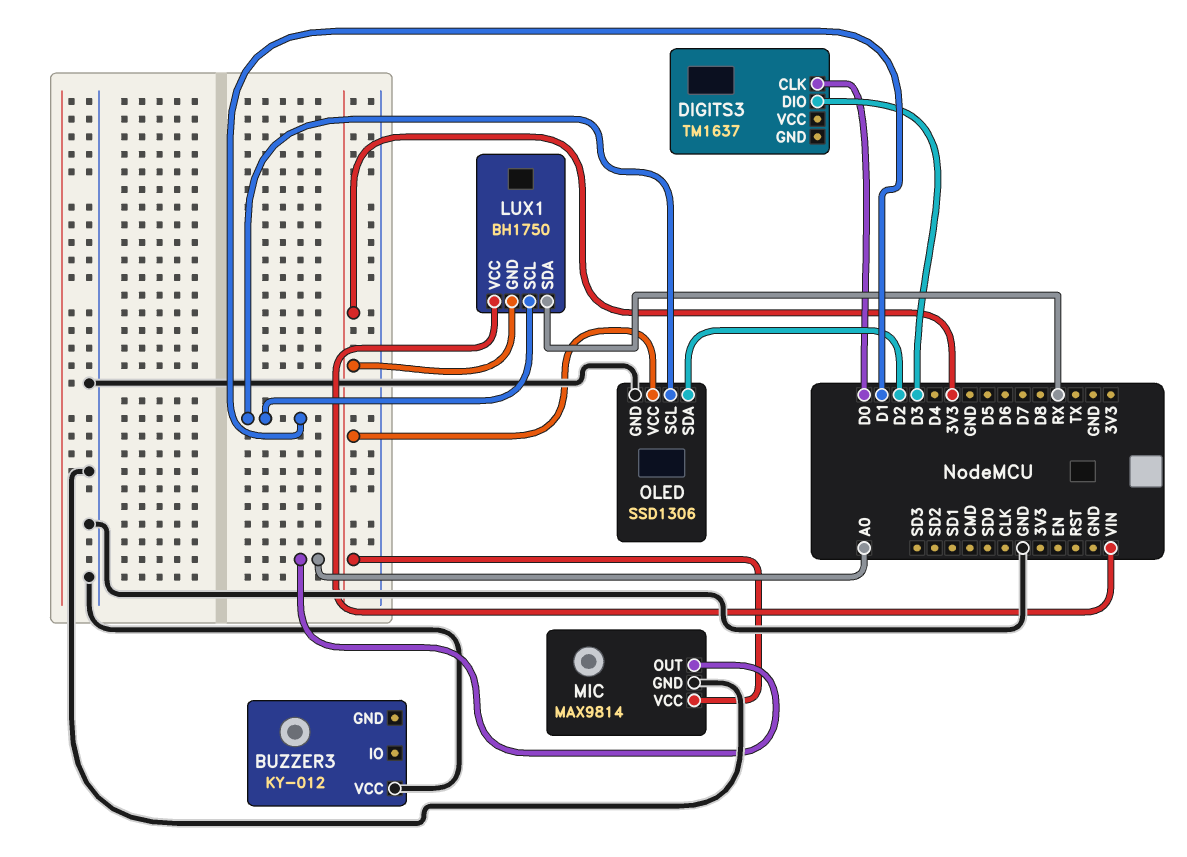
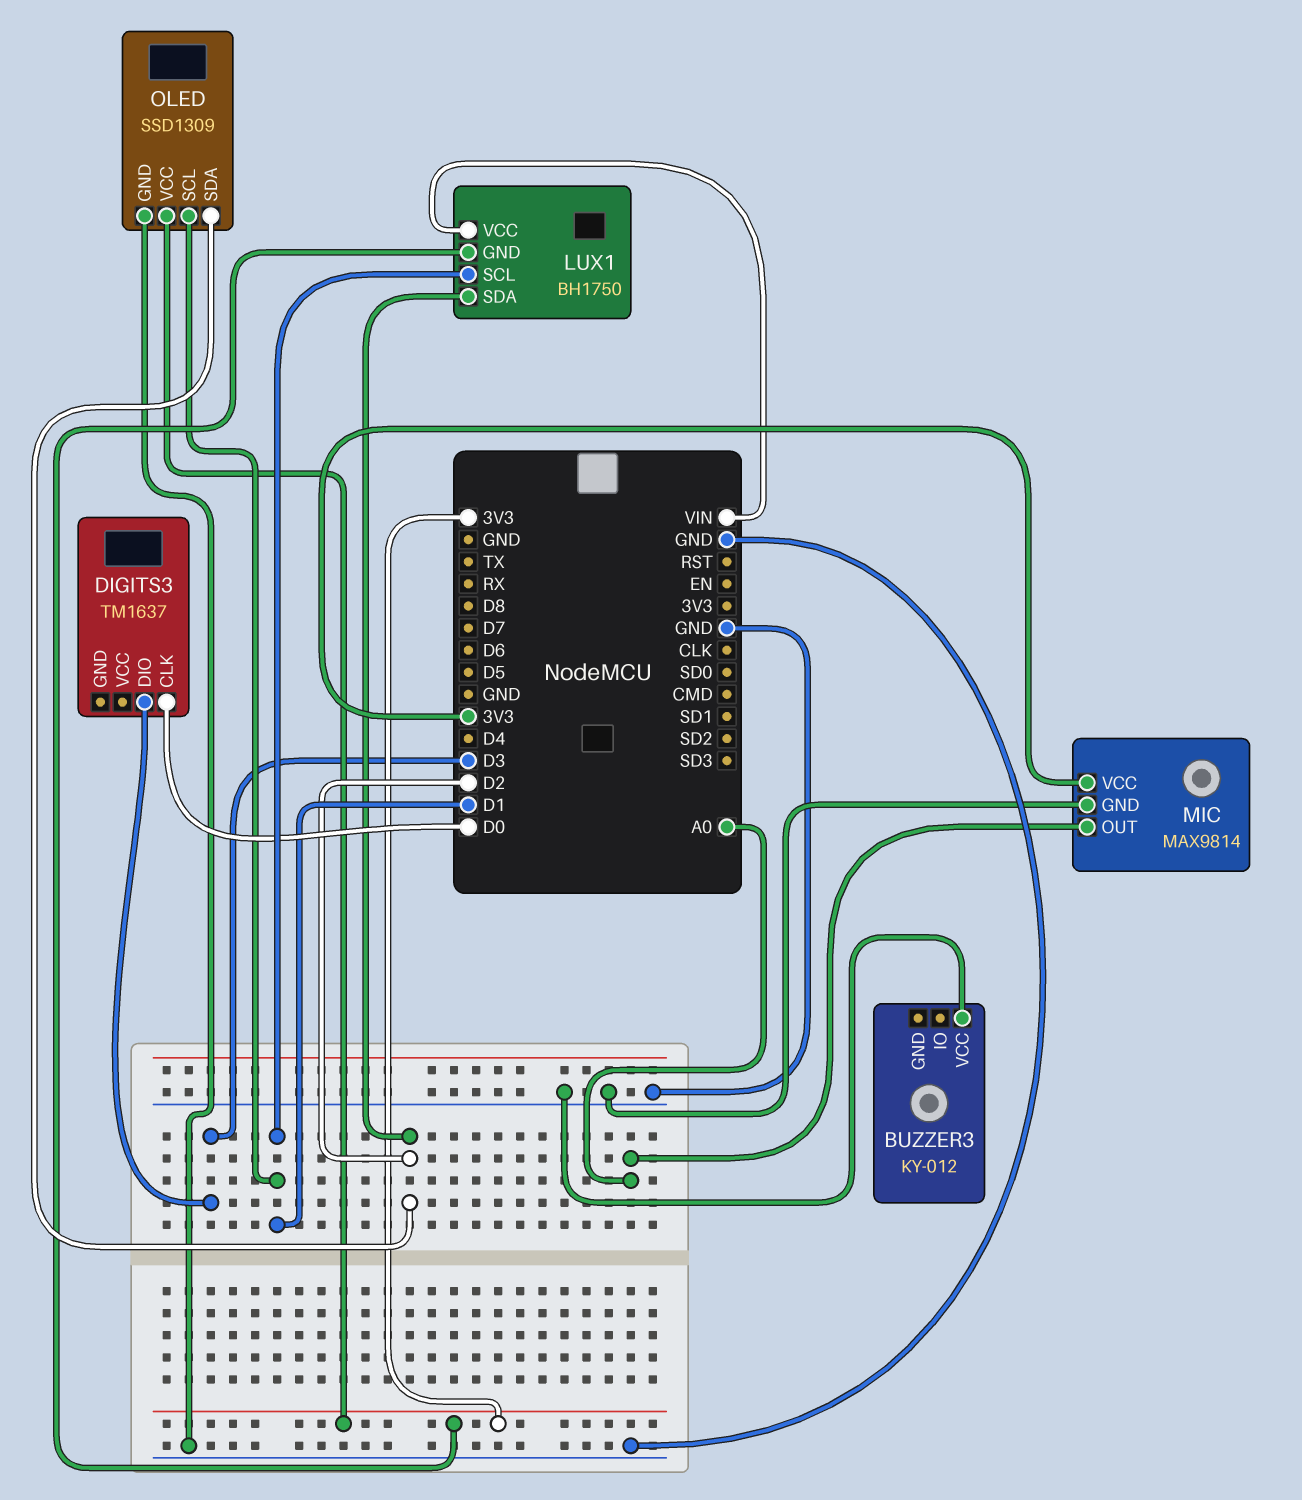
LUX1 pin SDA: RX -> D2
OLED: SSD1306 -> SSD1309

